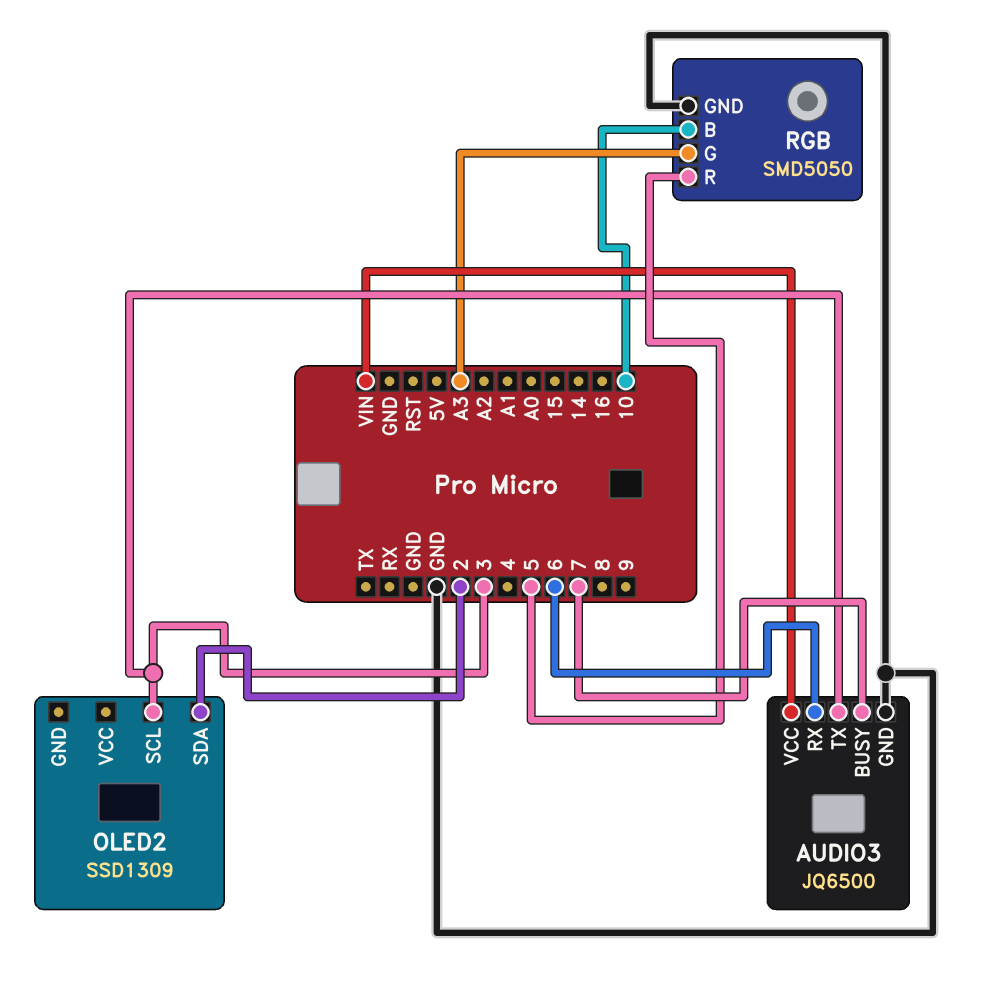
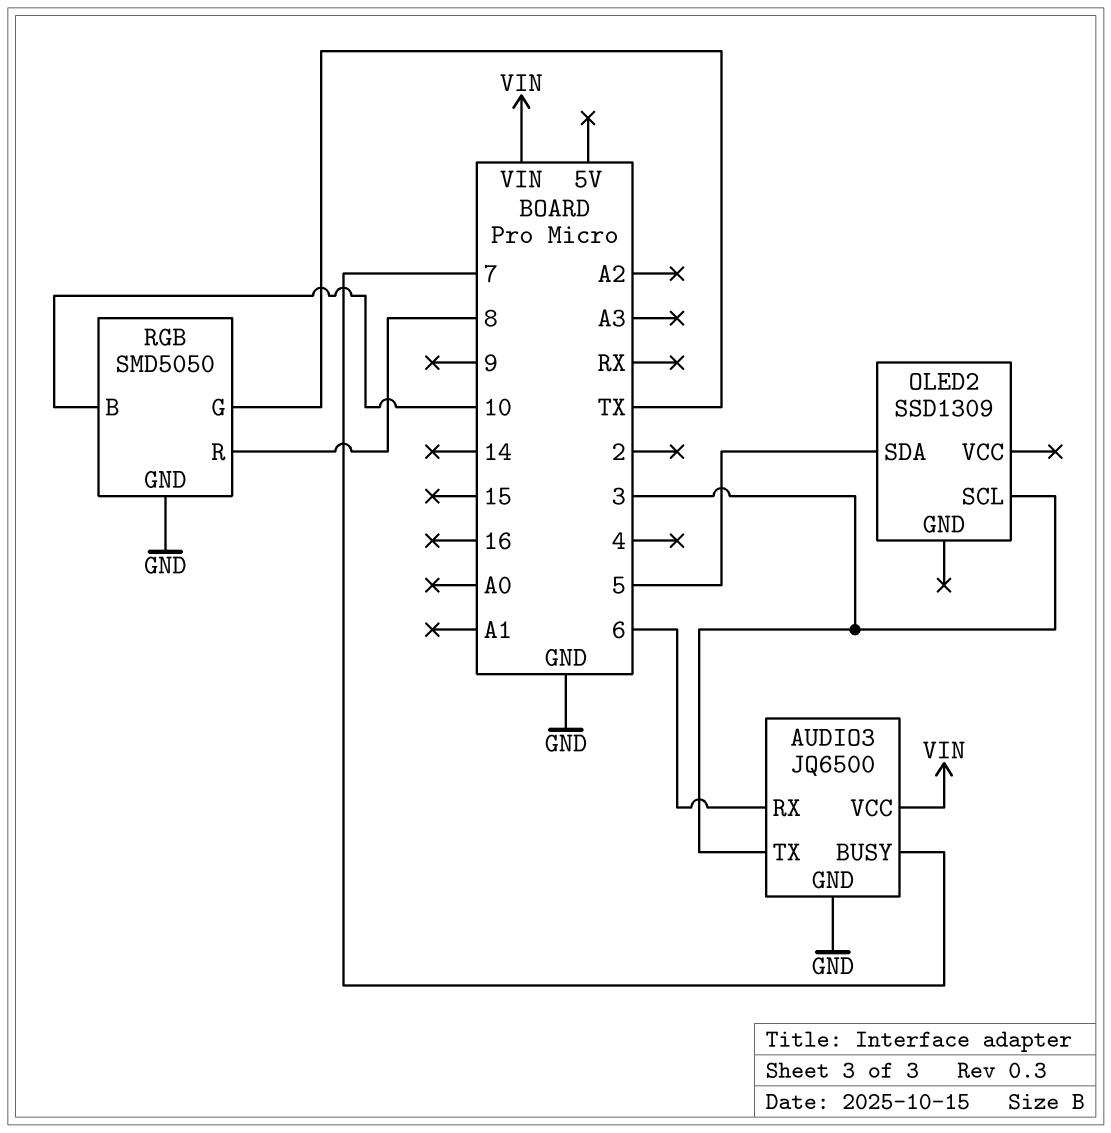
OLED2 pin SDA: 2 -> 5
RGB pin G: A3 -> TX
RGB pin R: 5 -> 8

